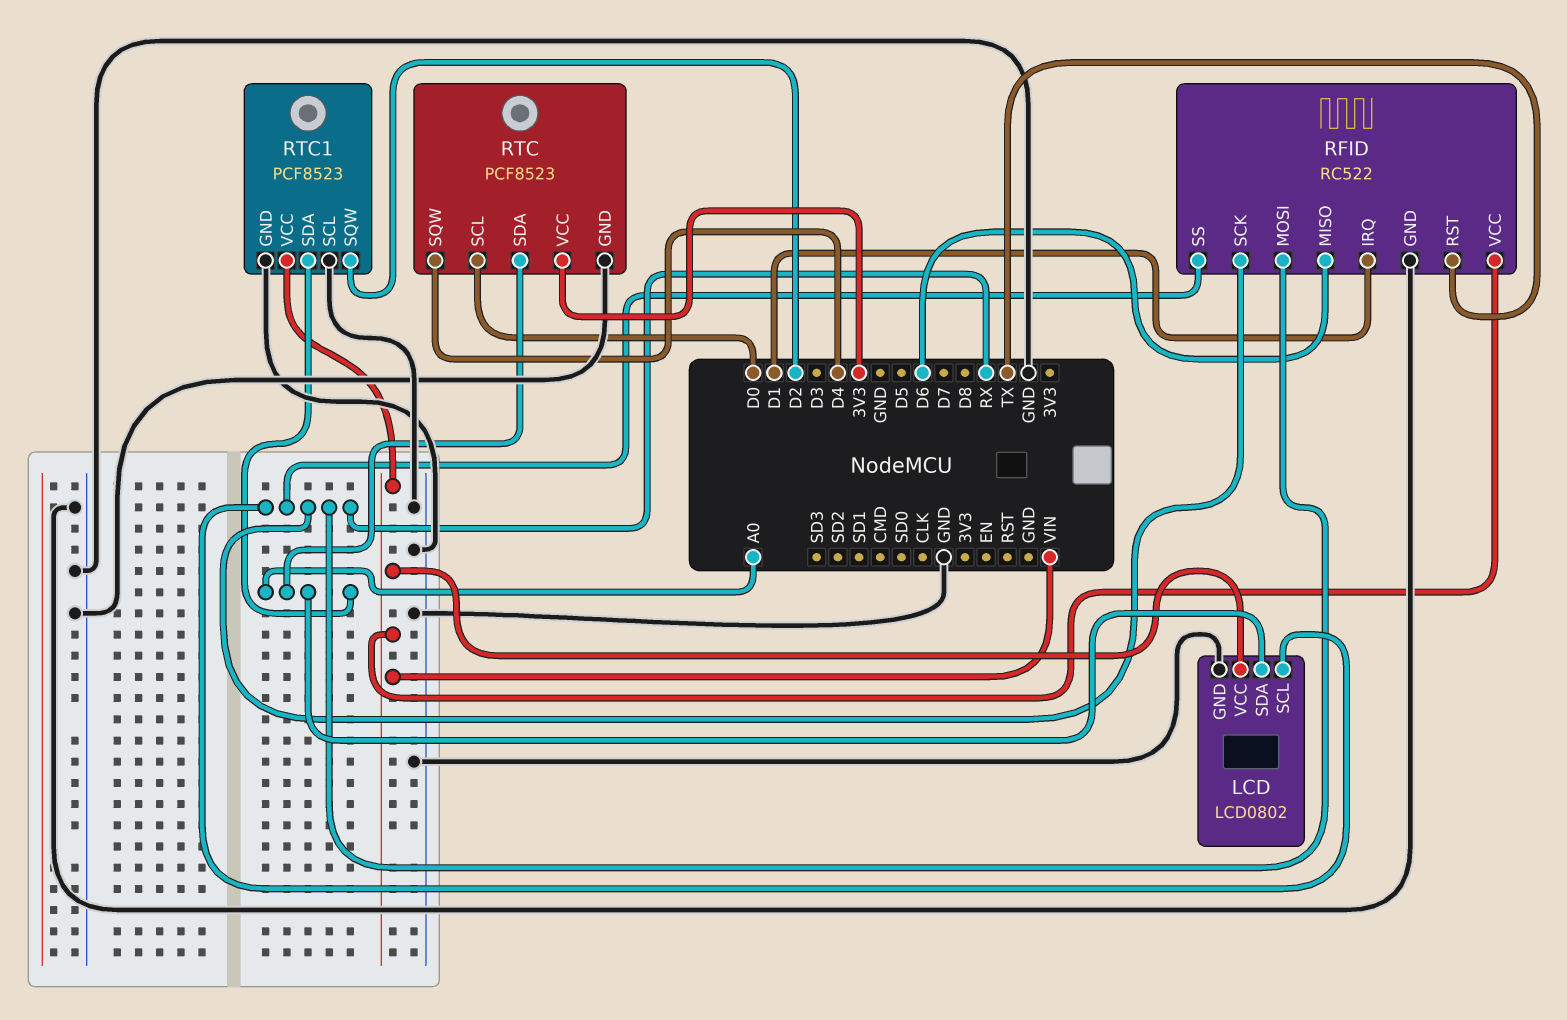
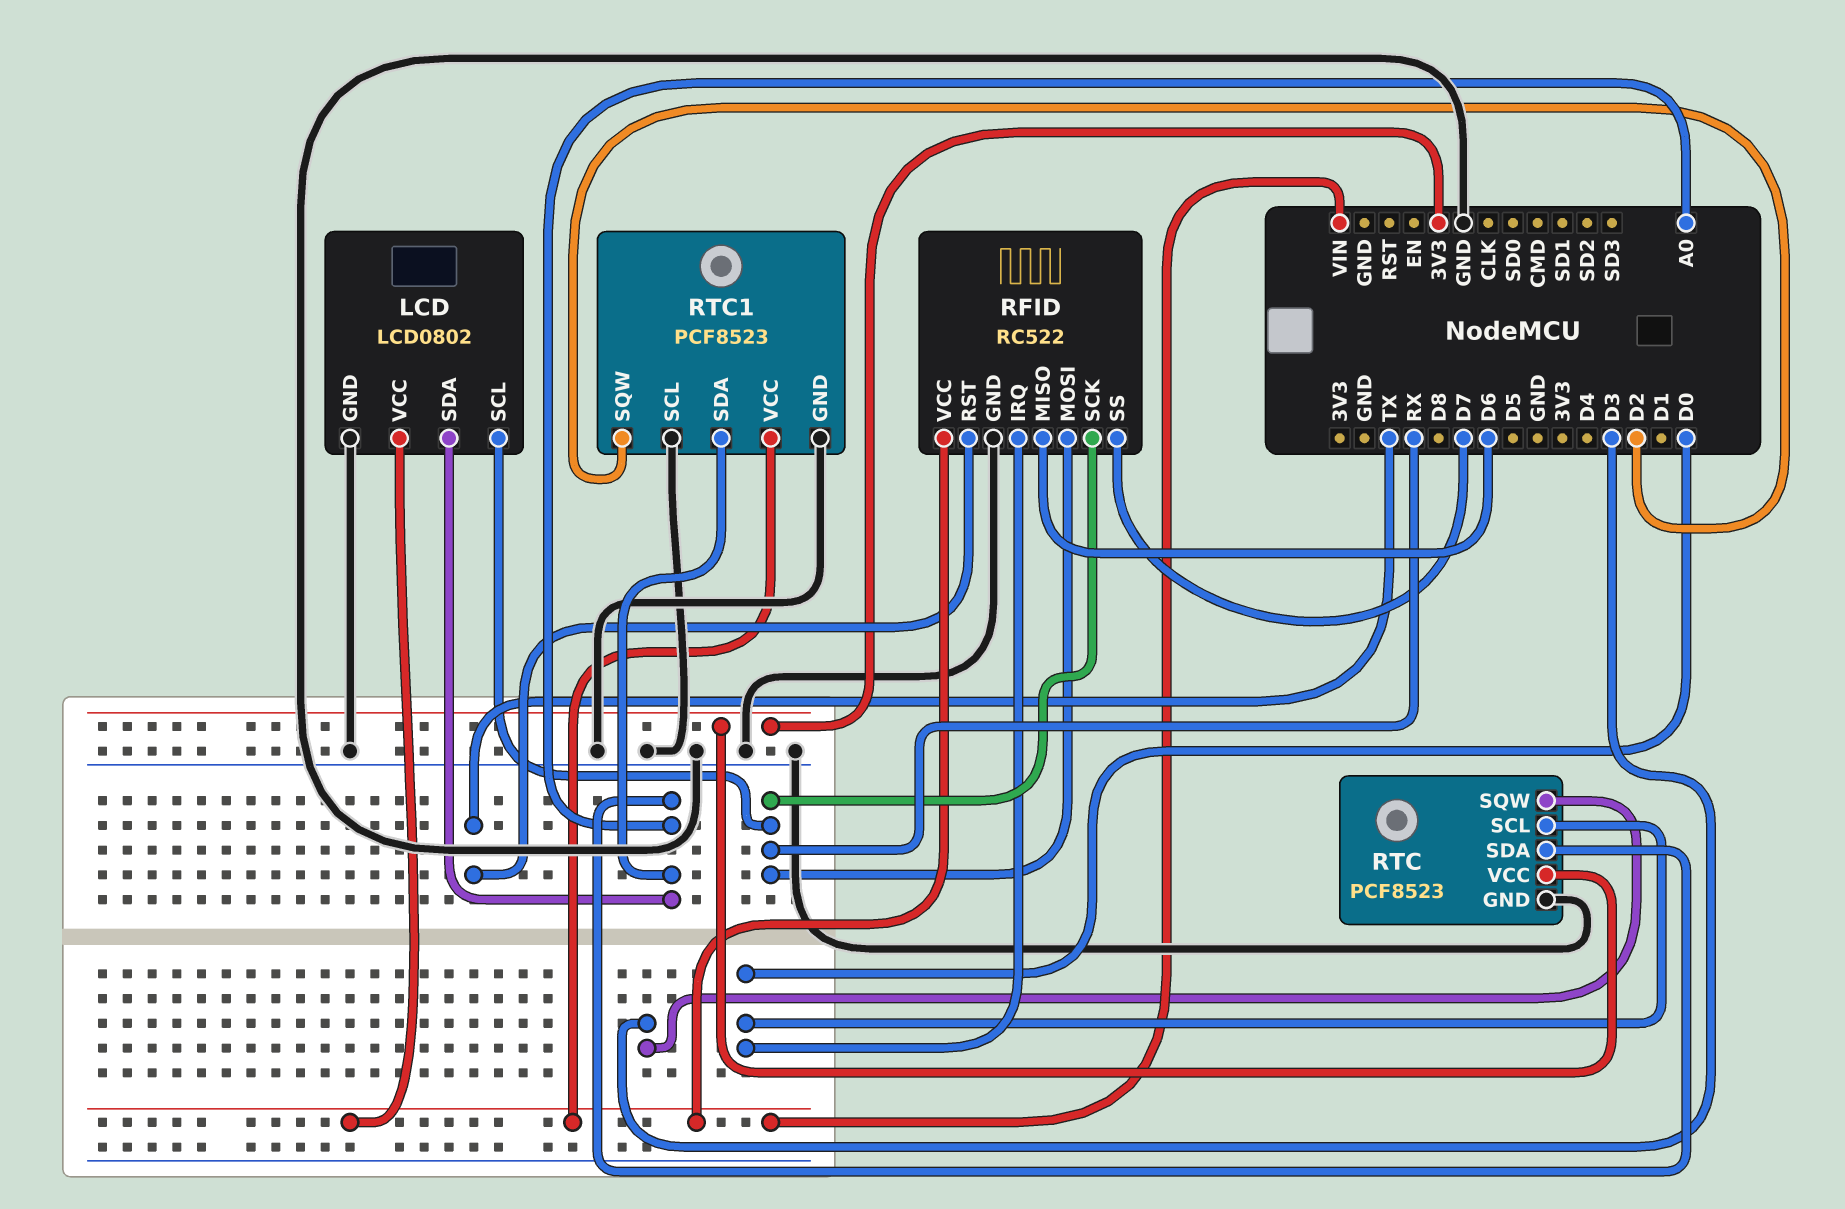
RFID pin IRQ: D1 -> D0
RFID pin SS: RX -> D7
RTC pin SQW: D4 -> D3

